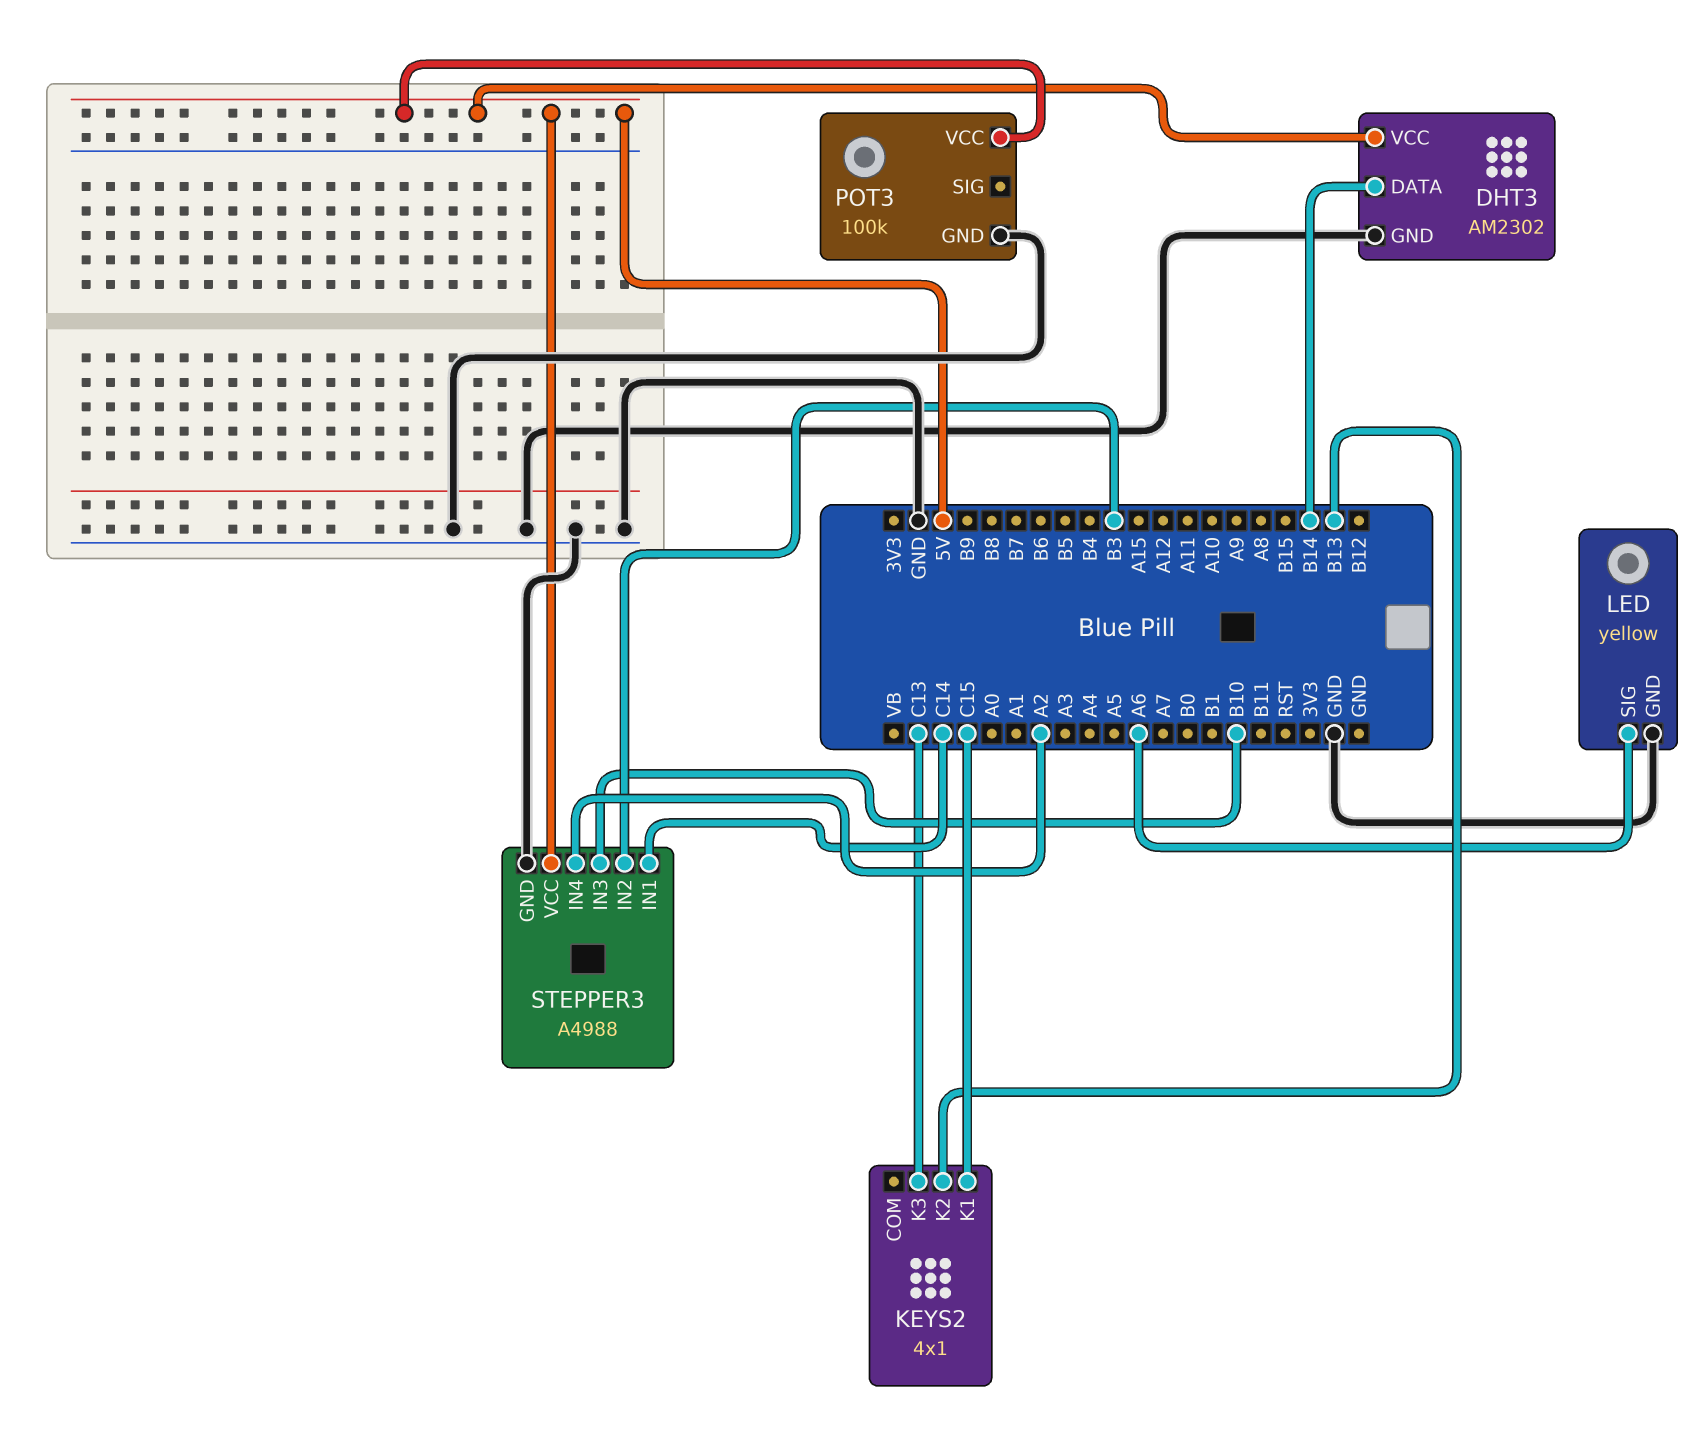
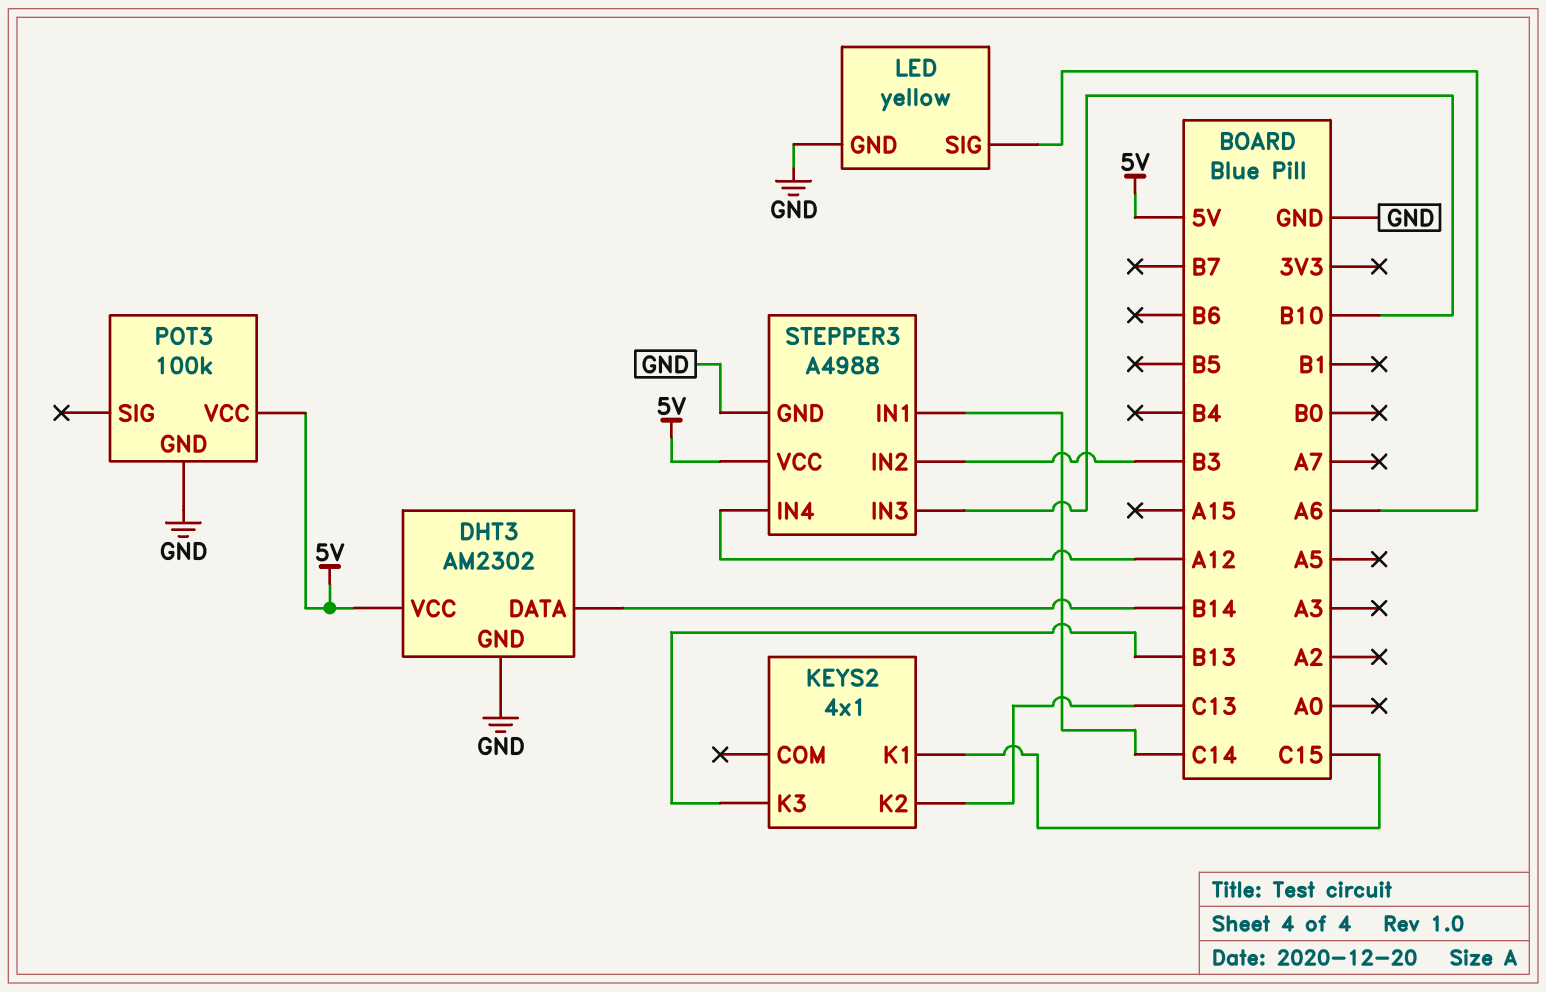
KEYS2 pin K2: B13 -> C13
KEYS2 pin K3: C13 -> B13
STEPPER3 pin IN4: A2 -> A12

